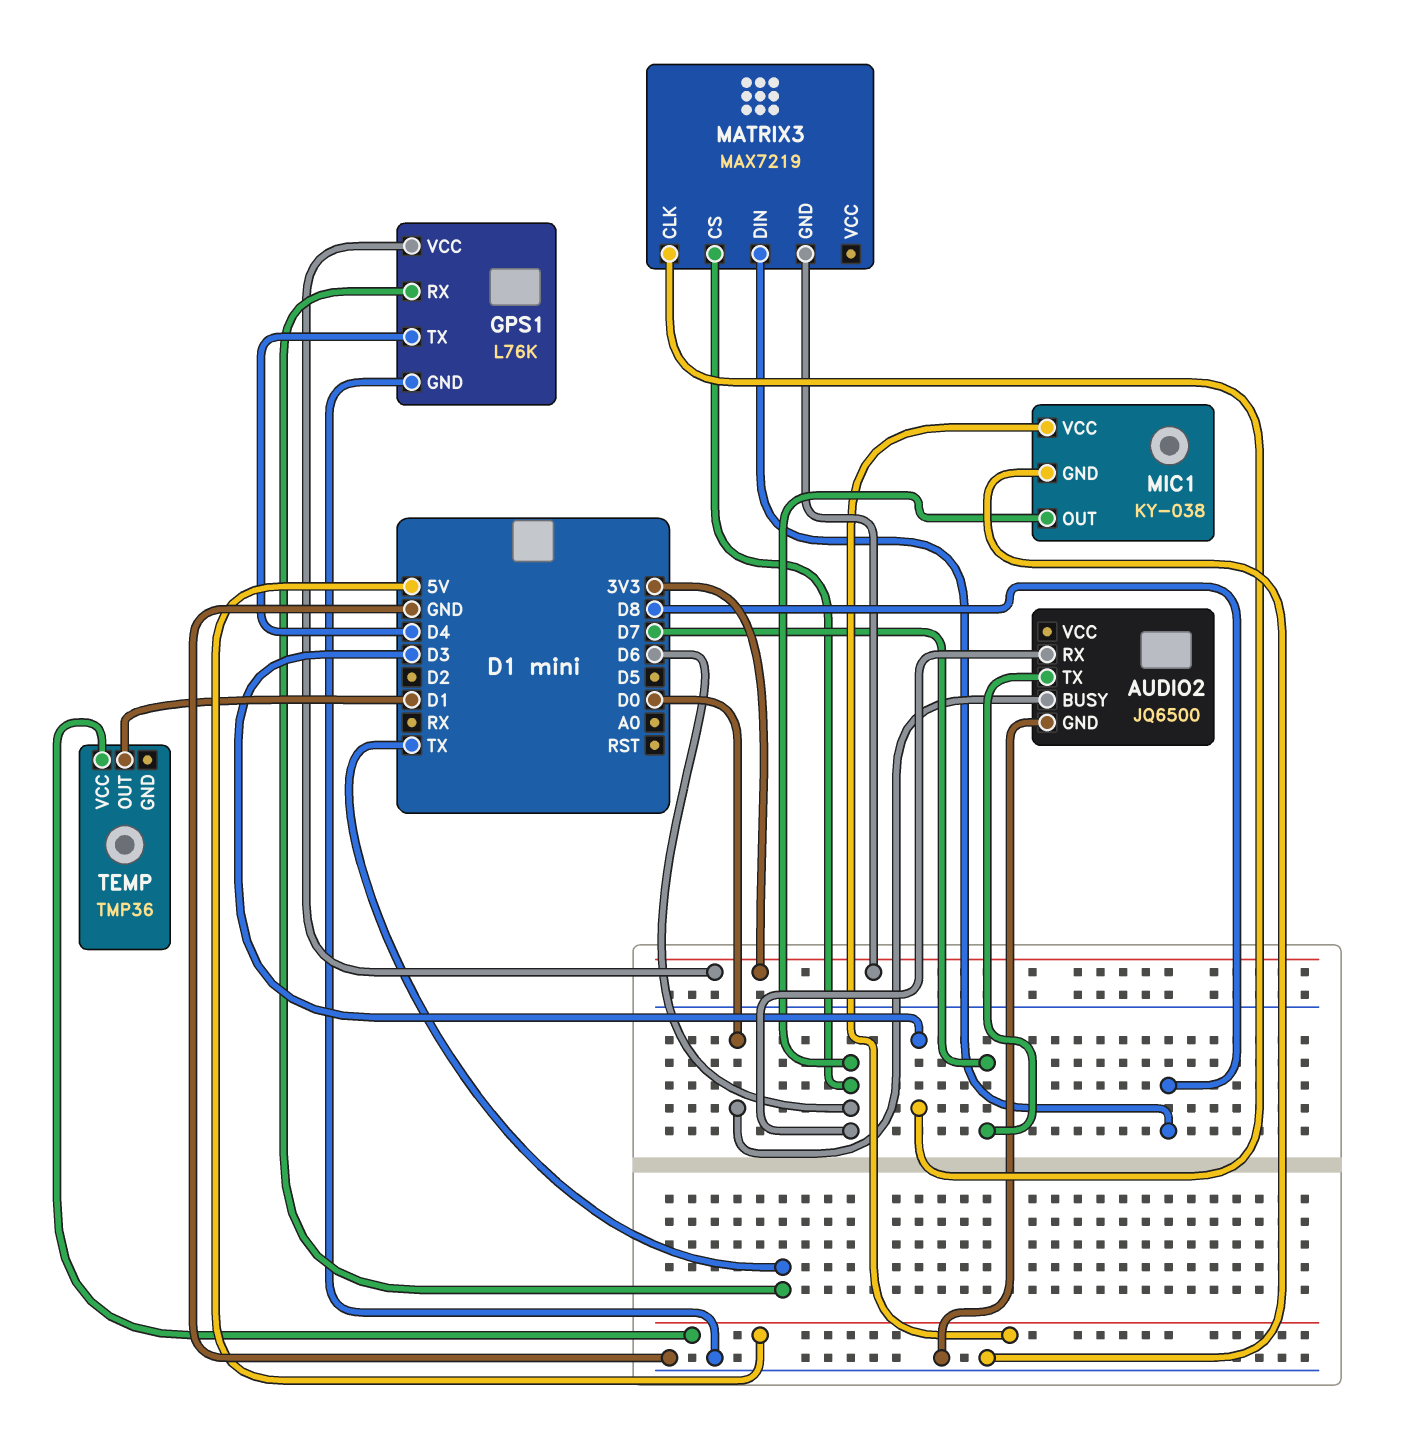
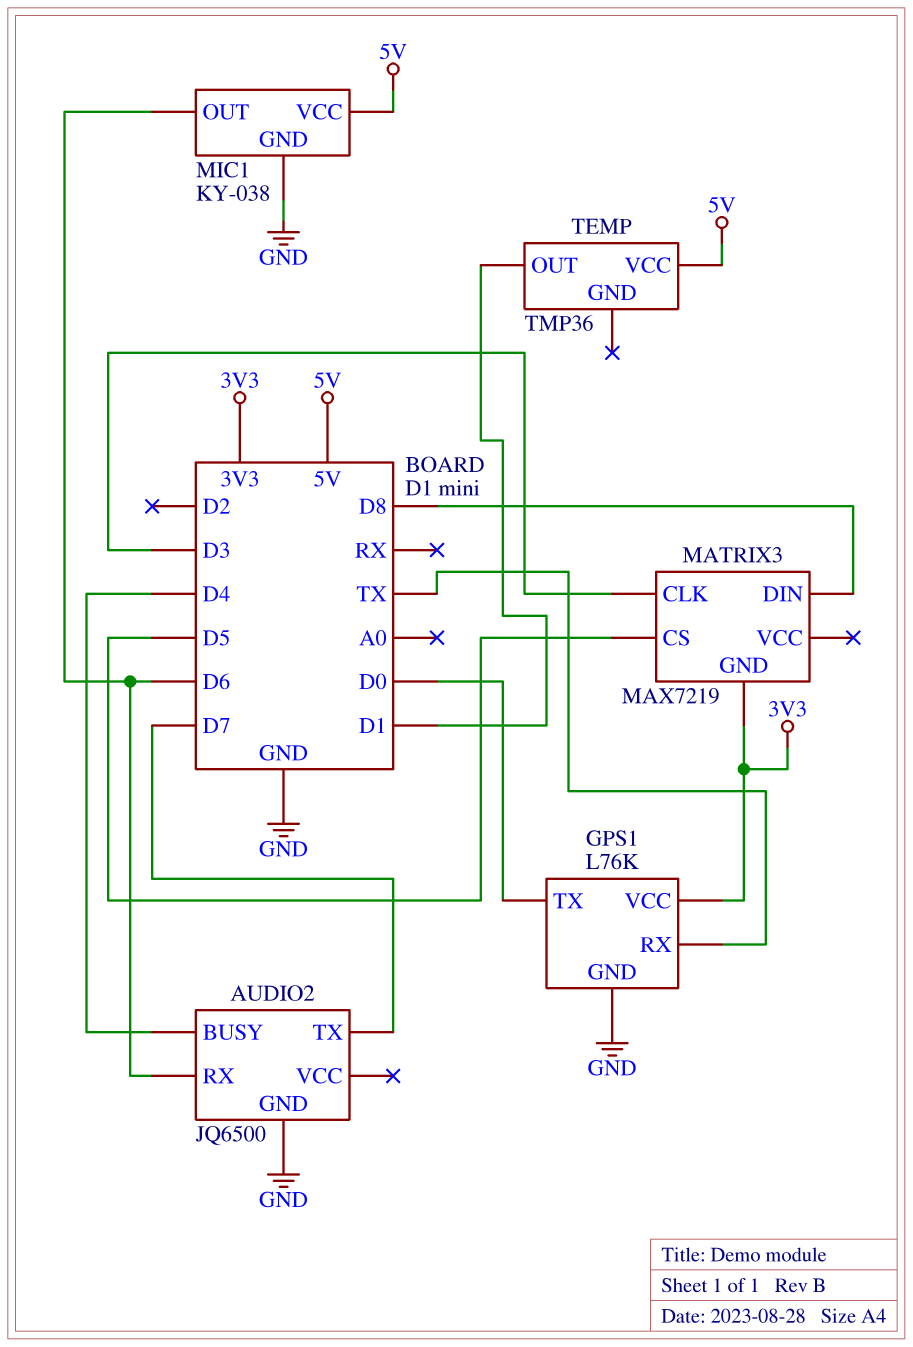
AUDIO2 pin BUSY: D0 -> D4
GPS1 pin TX: D4 -> D0
MATRIX3 pin CS: D6 -> D5

